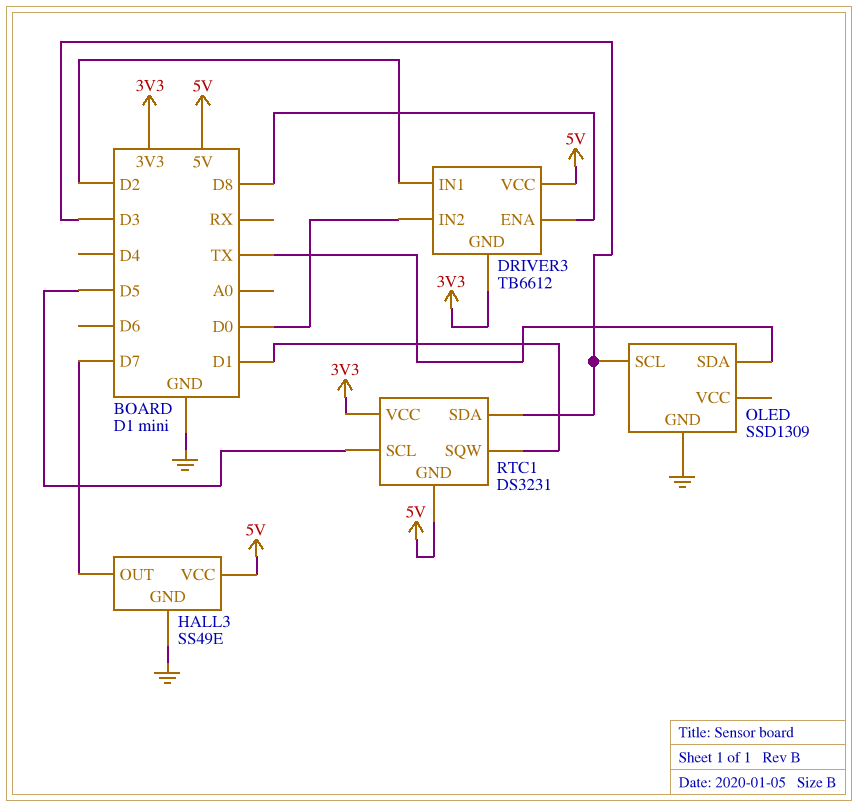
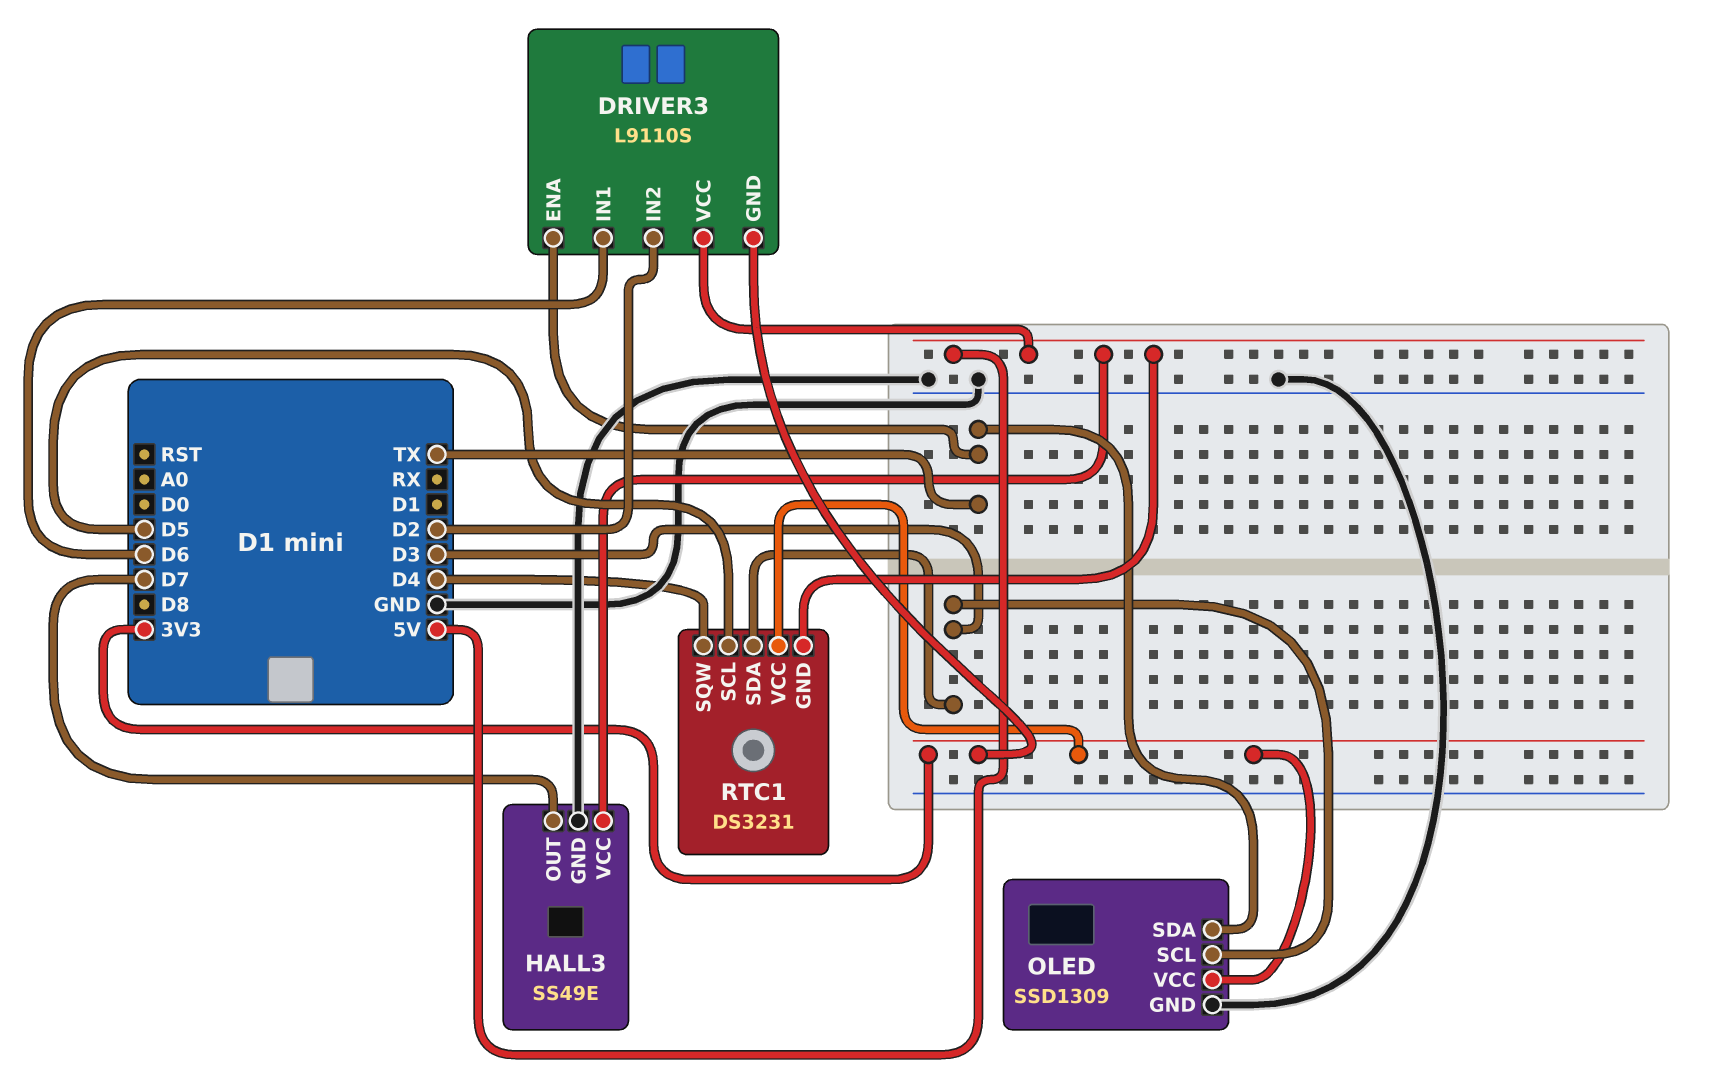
DRIVER3: TB6612 -> L9110S
DRIVER3 pin ENA: D8 -> TX
DRIVER3 pin IN1: D2 -> D6
DRIVER3 pin IN2: D0 -> D2
OLED pin VCC: none -> 3V3
RTC1 pin SQW: D1 -> D4

